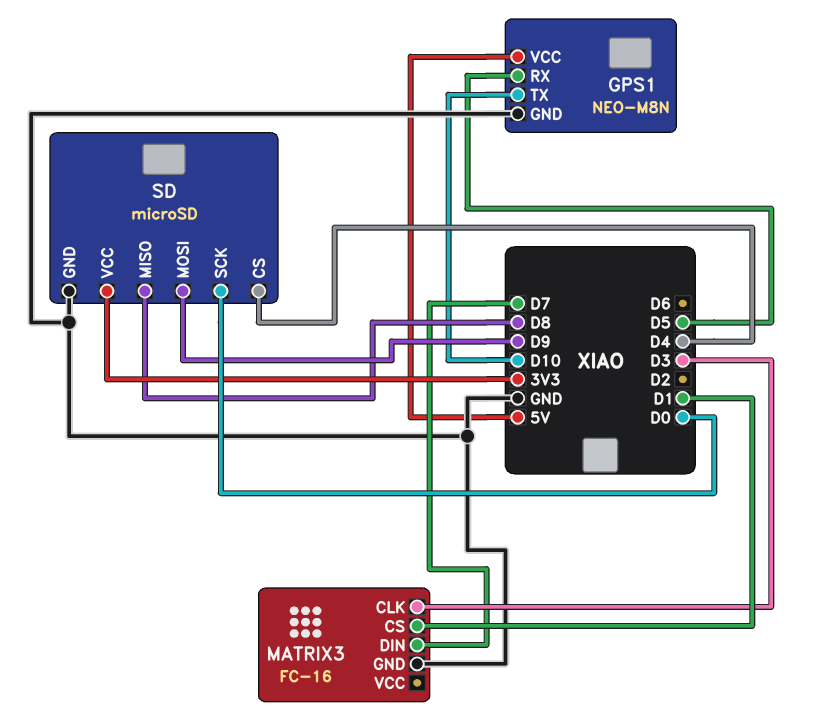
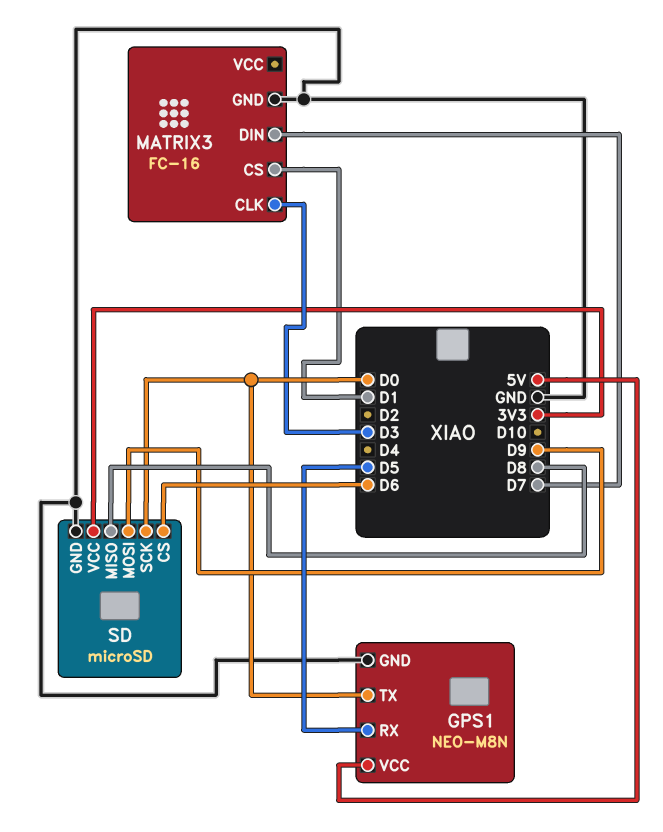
GPS1 pin TX: D10 -> D0
SD pin CS: D4 -> D6

